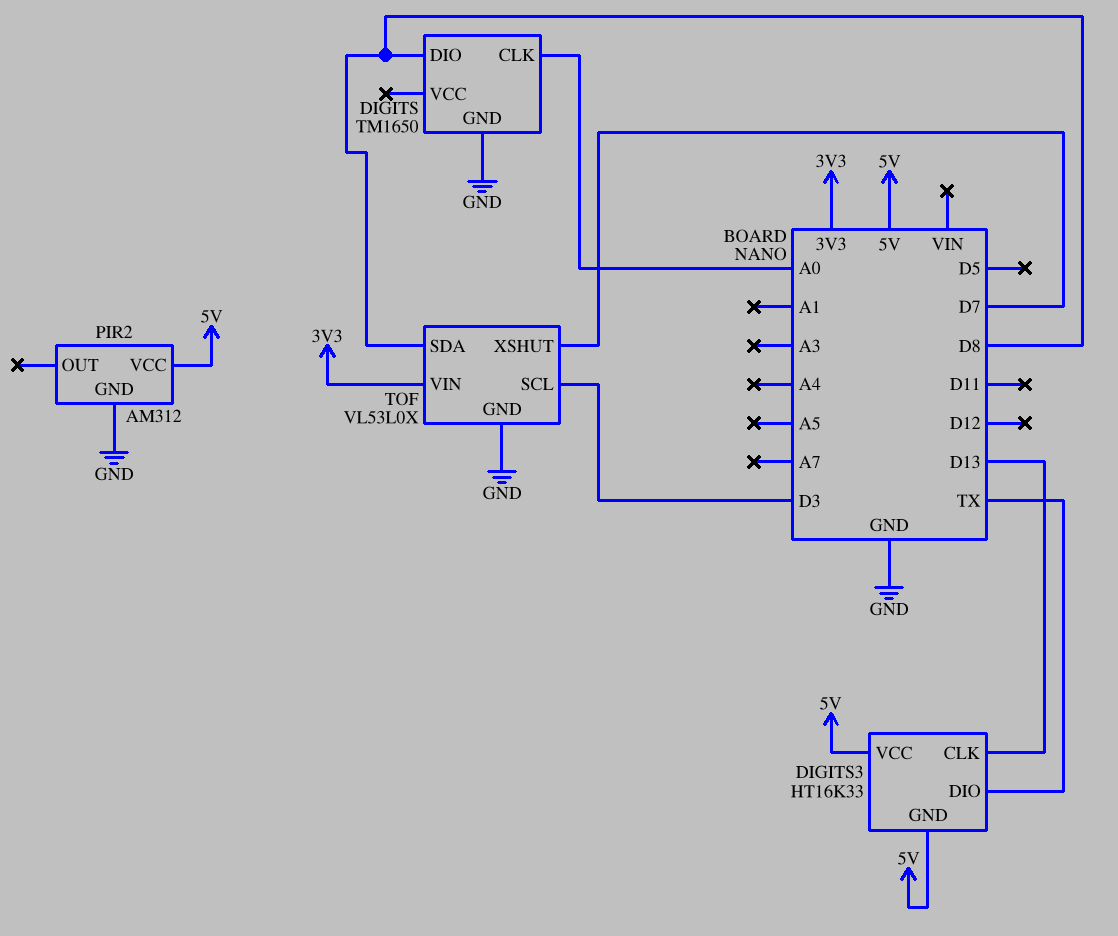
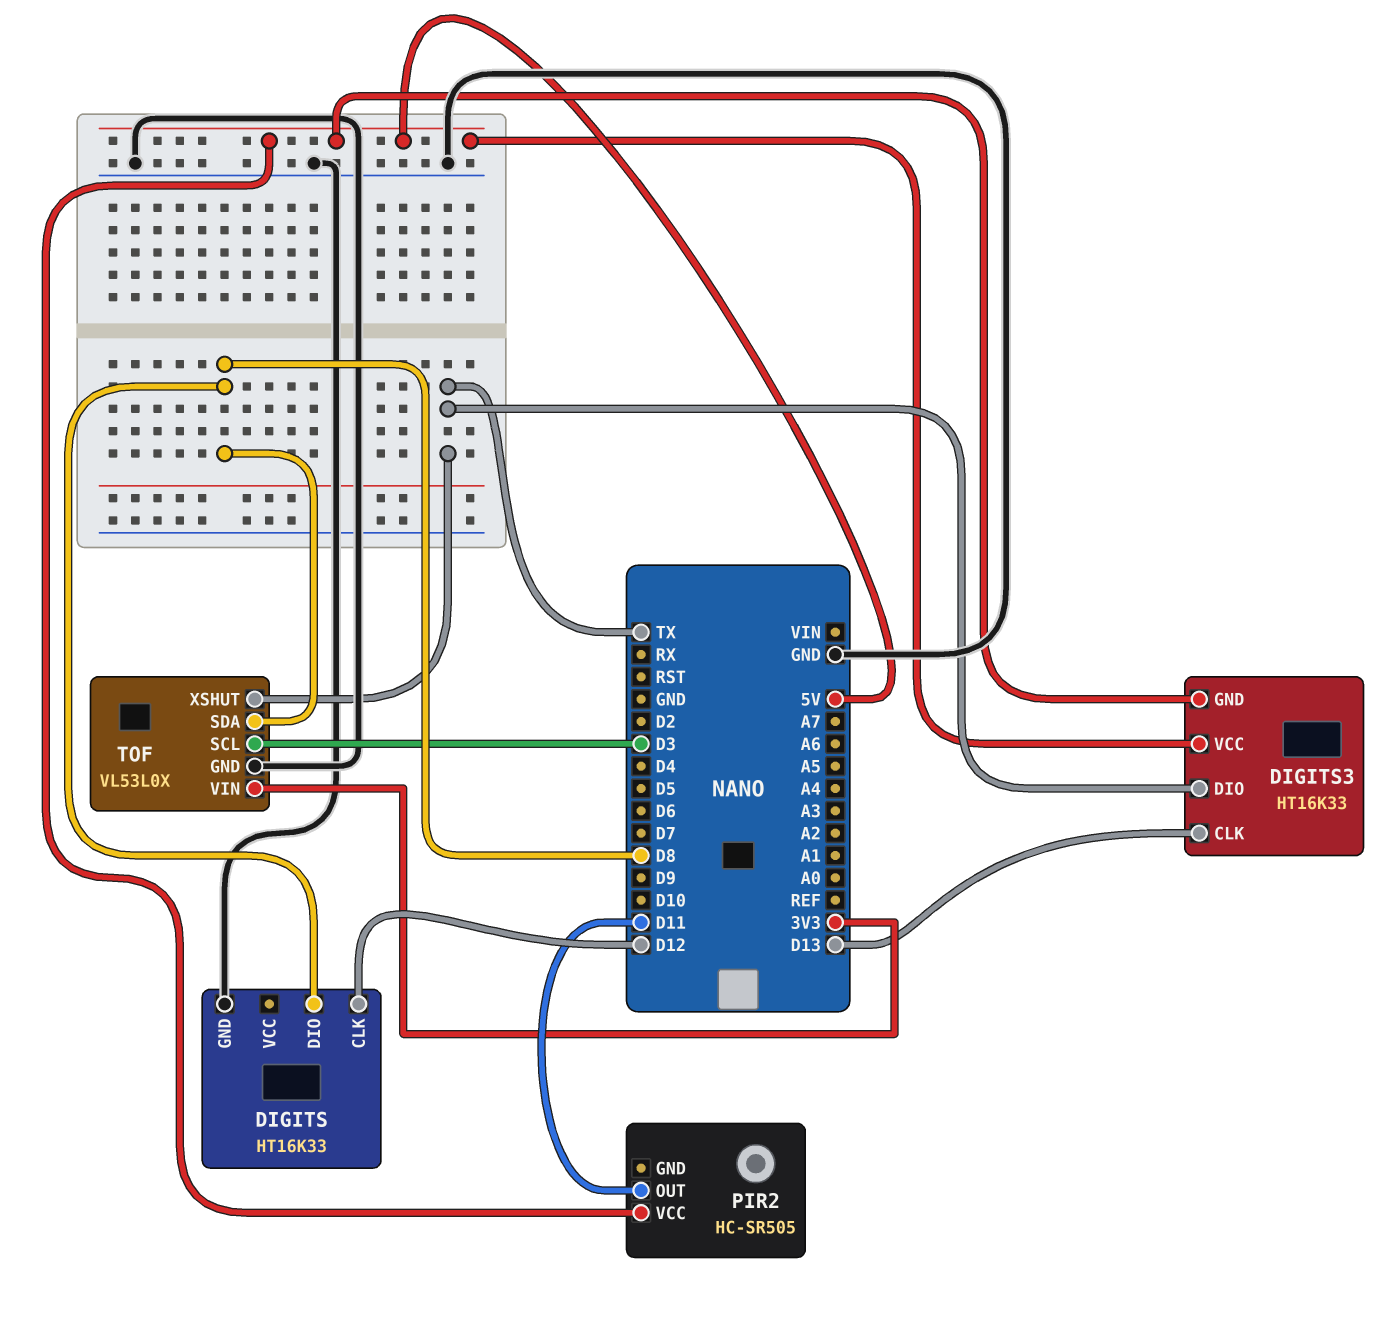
DIGITS: TM1650 -> HT16K33
DIGITS pin CLK: A0 -> D12
PIR2: AM312 -> HC-SR505
PIR2 pin GND: GND -> none
PIR2 pin OUT: none -> D11
TOF pin XSHUT: D7 -> TX

